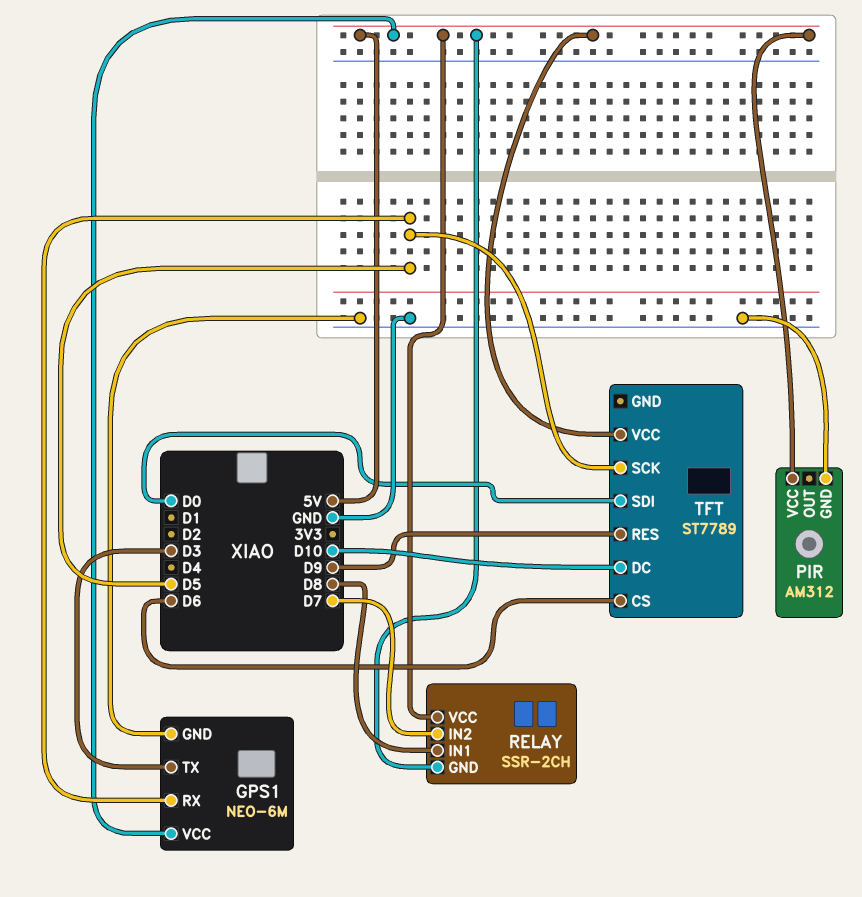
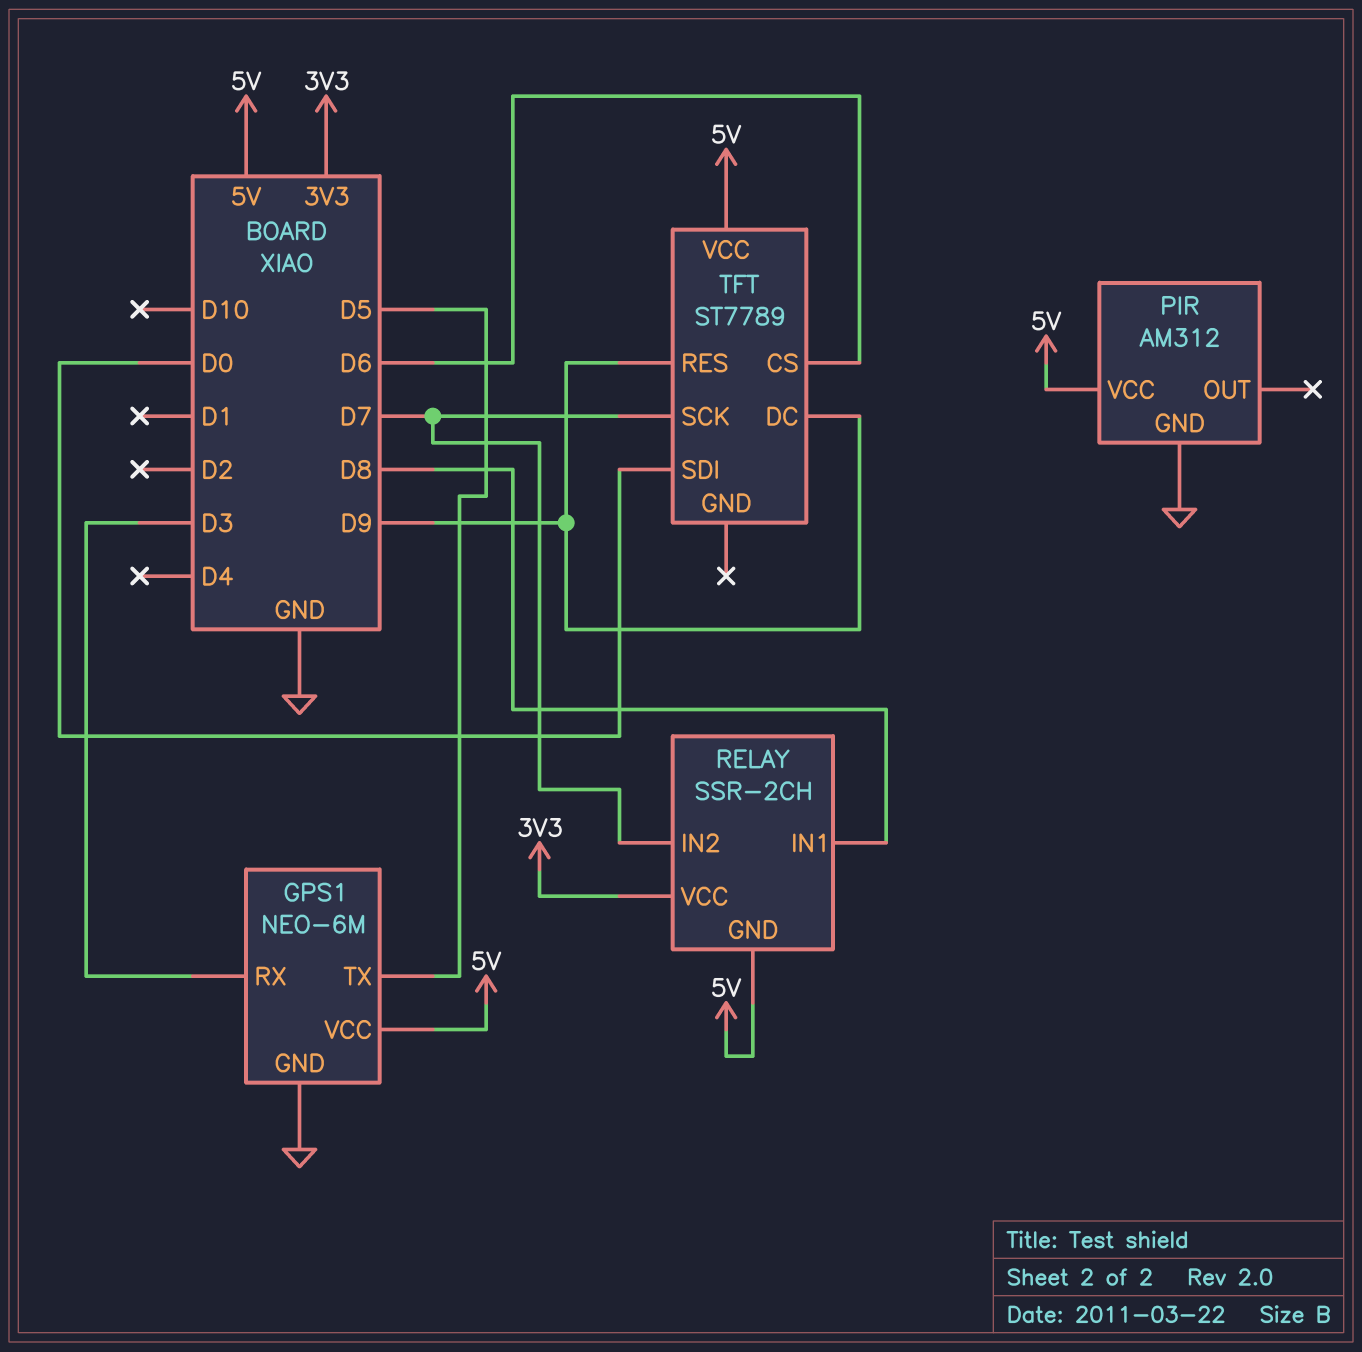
GPS1 pin RX: D5 -> D3
GPS1 pin TX: D3 -> D5
RELAY pin VCC: 5V -> 3V3
TFT pin DC: D10 -> D9
TFT pin SCK: D5 -> D7

